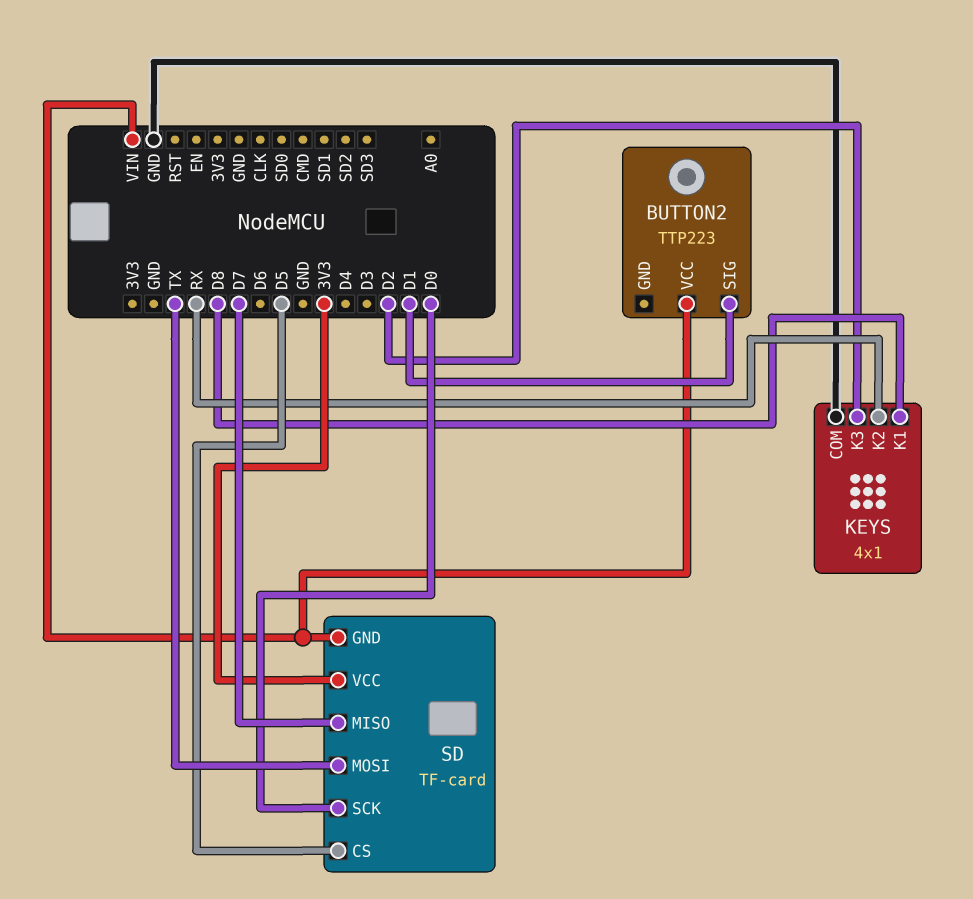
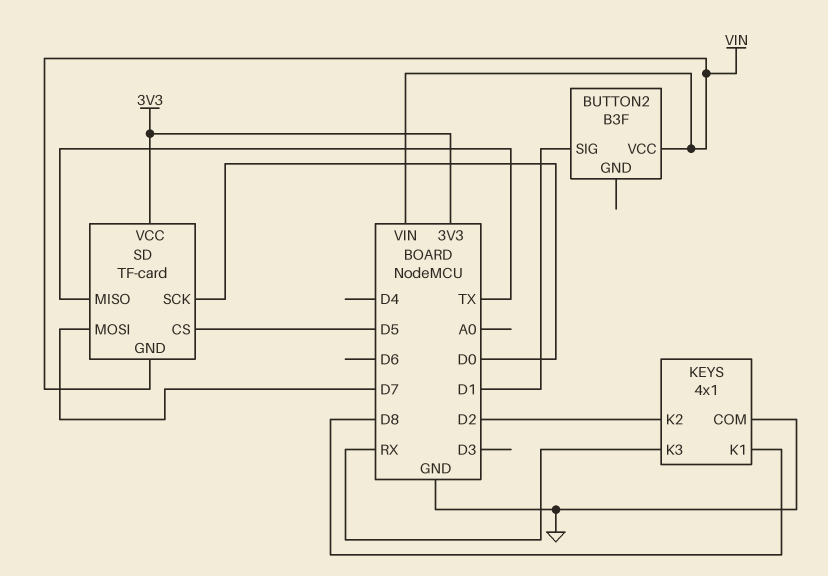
BUTTON2: TTP223 -> B3F
KEYS pin K2: RX -> D2
KEYS pin K3: D2 -> RX
SD pin MISO: D7 -> TX
SD pin MOSI: TX -> D7

